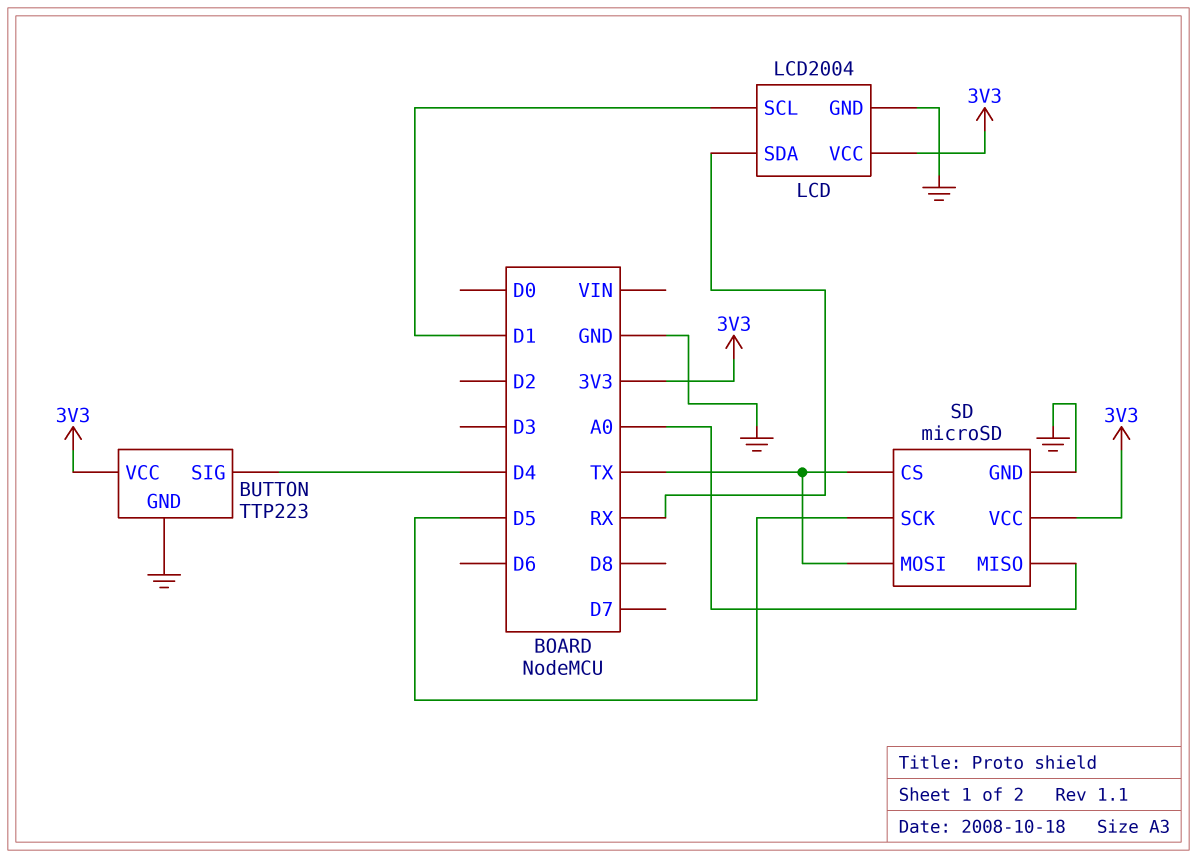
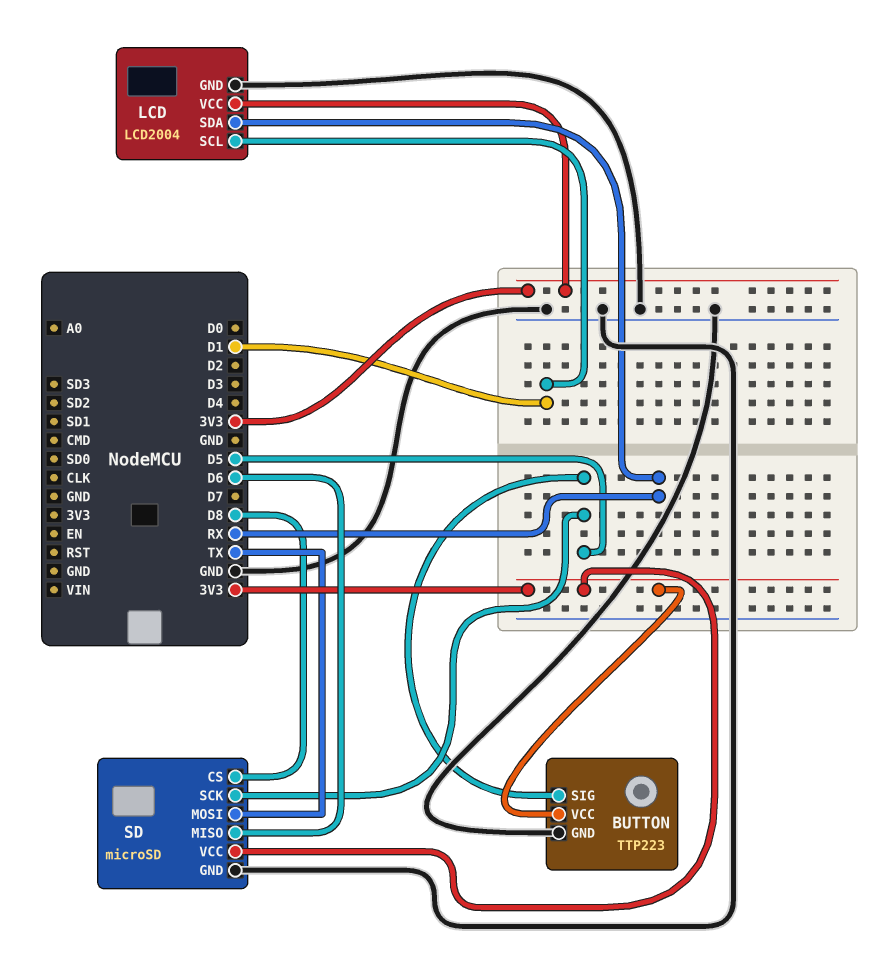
BUTTON pin SIG: D4 -> D5
SD pin CS: TX -> D8
SD pin MISO: A0 -> D6

